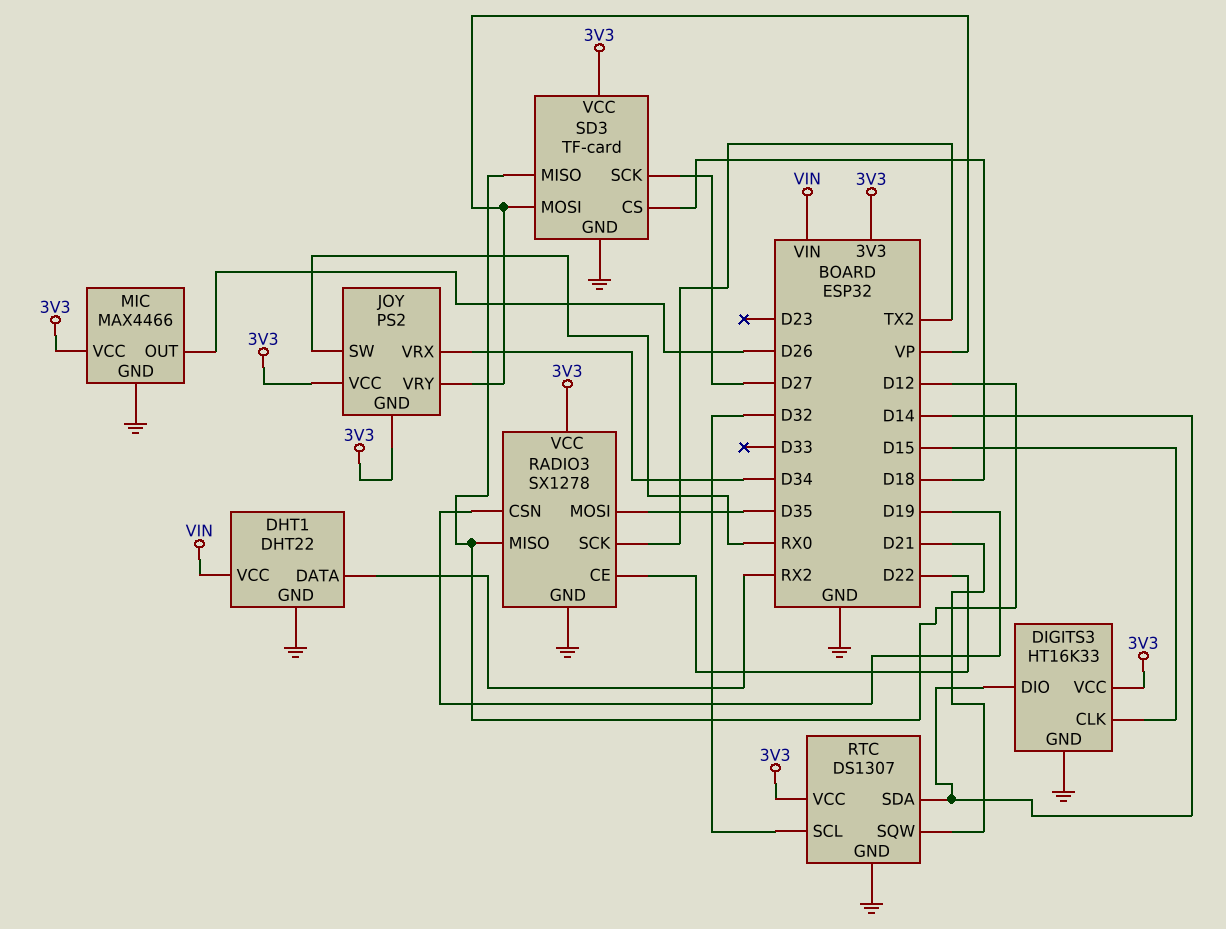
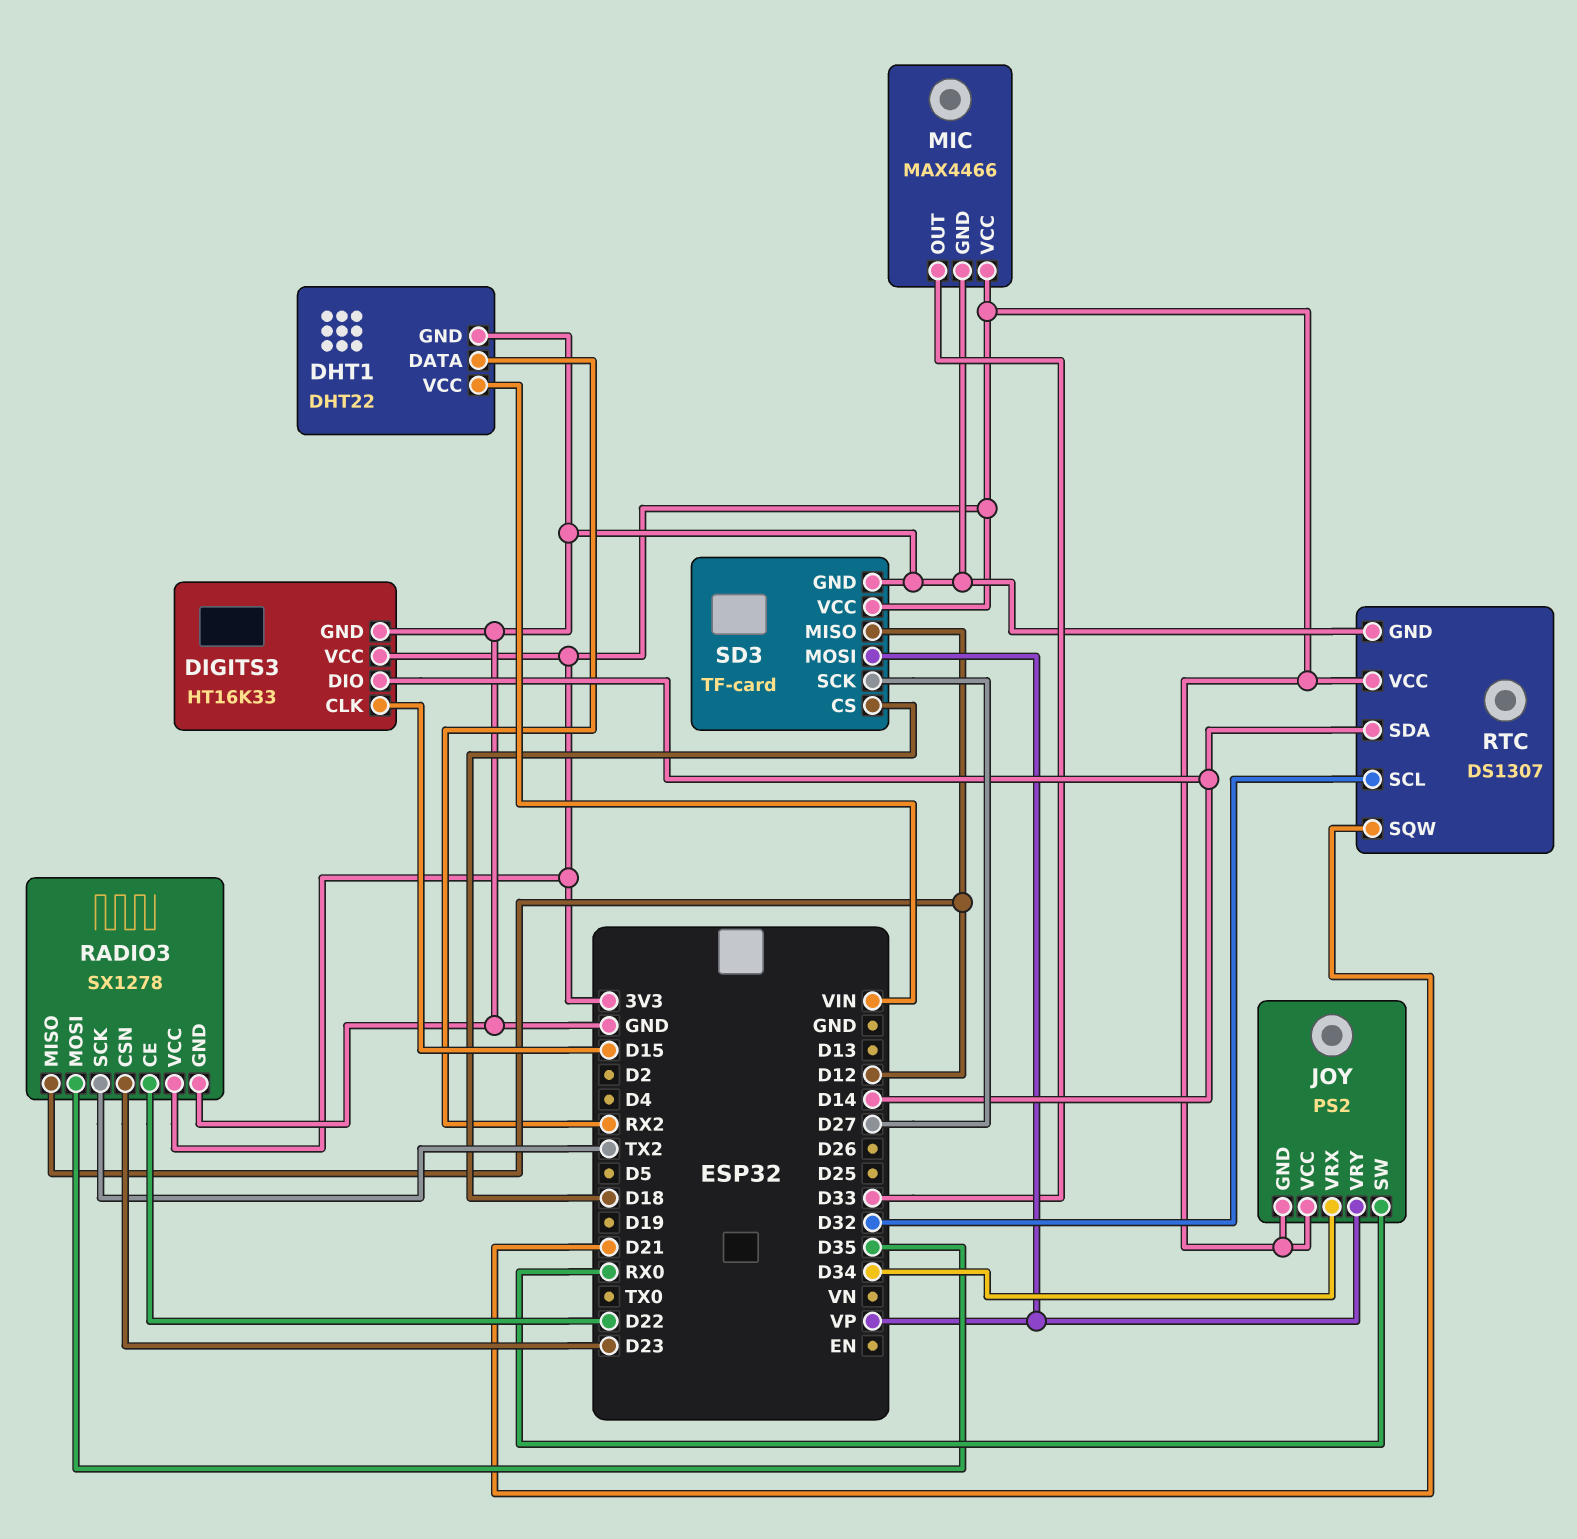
MIC pin OUT: D26 -> D33
RADIO3 pin CSN: D19 -> D23

